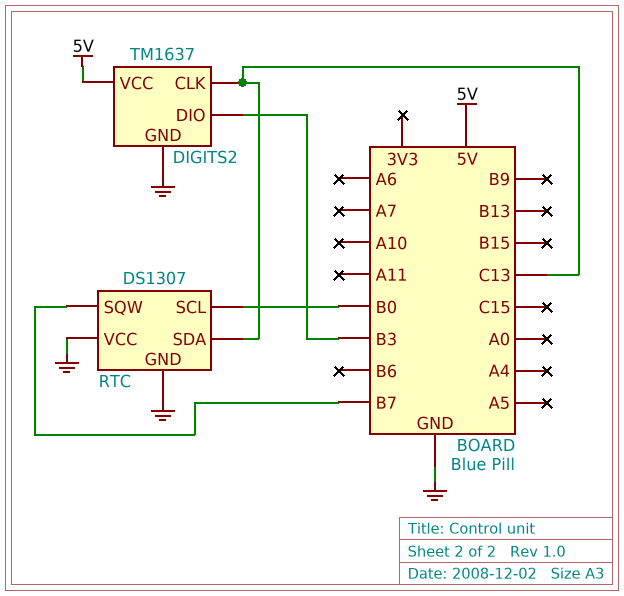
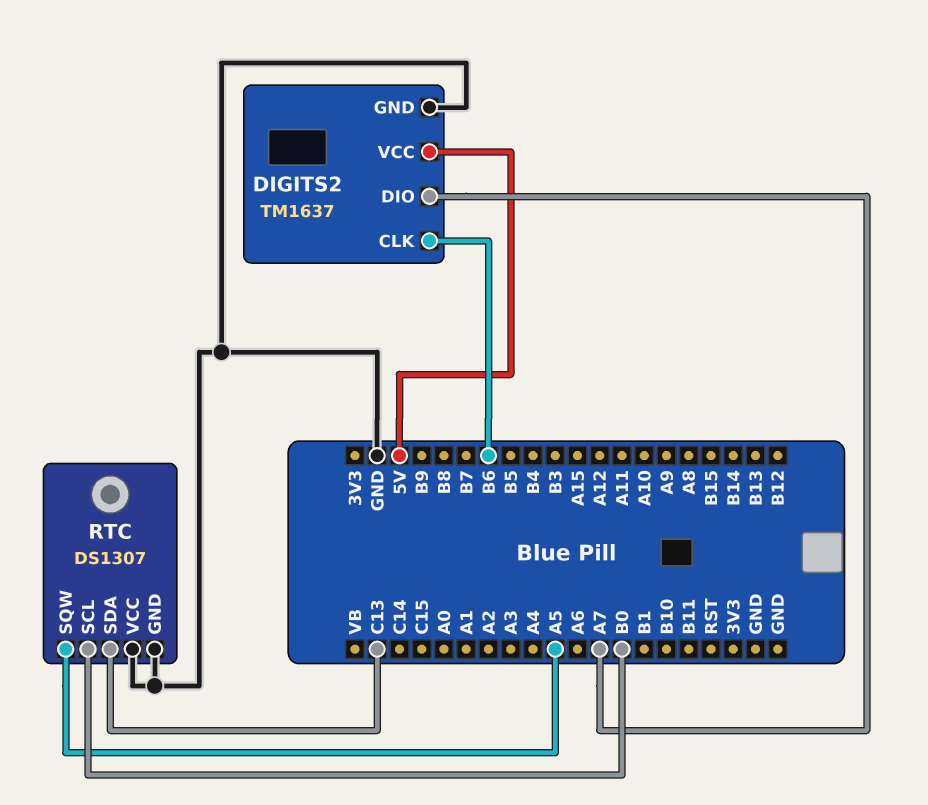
DIGITS2 pin CLK: C13 -> B6
DIGITS2 pin DIO: B3 -> A7
RTC pin SQW: B7 -> A5

